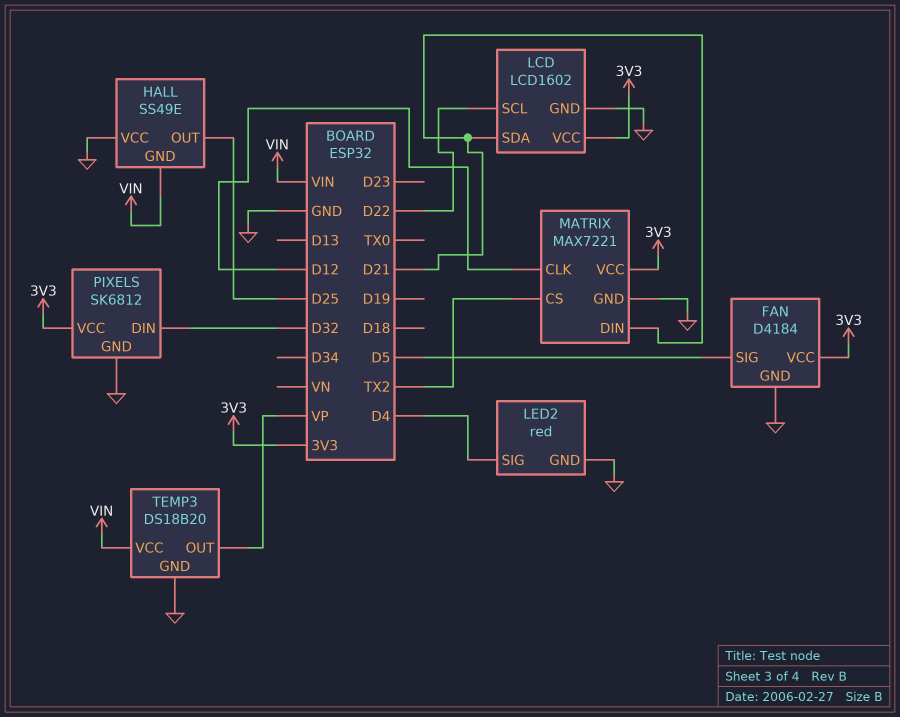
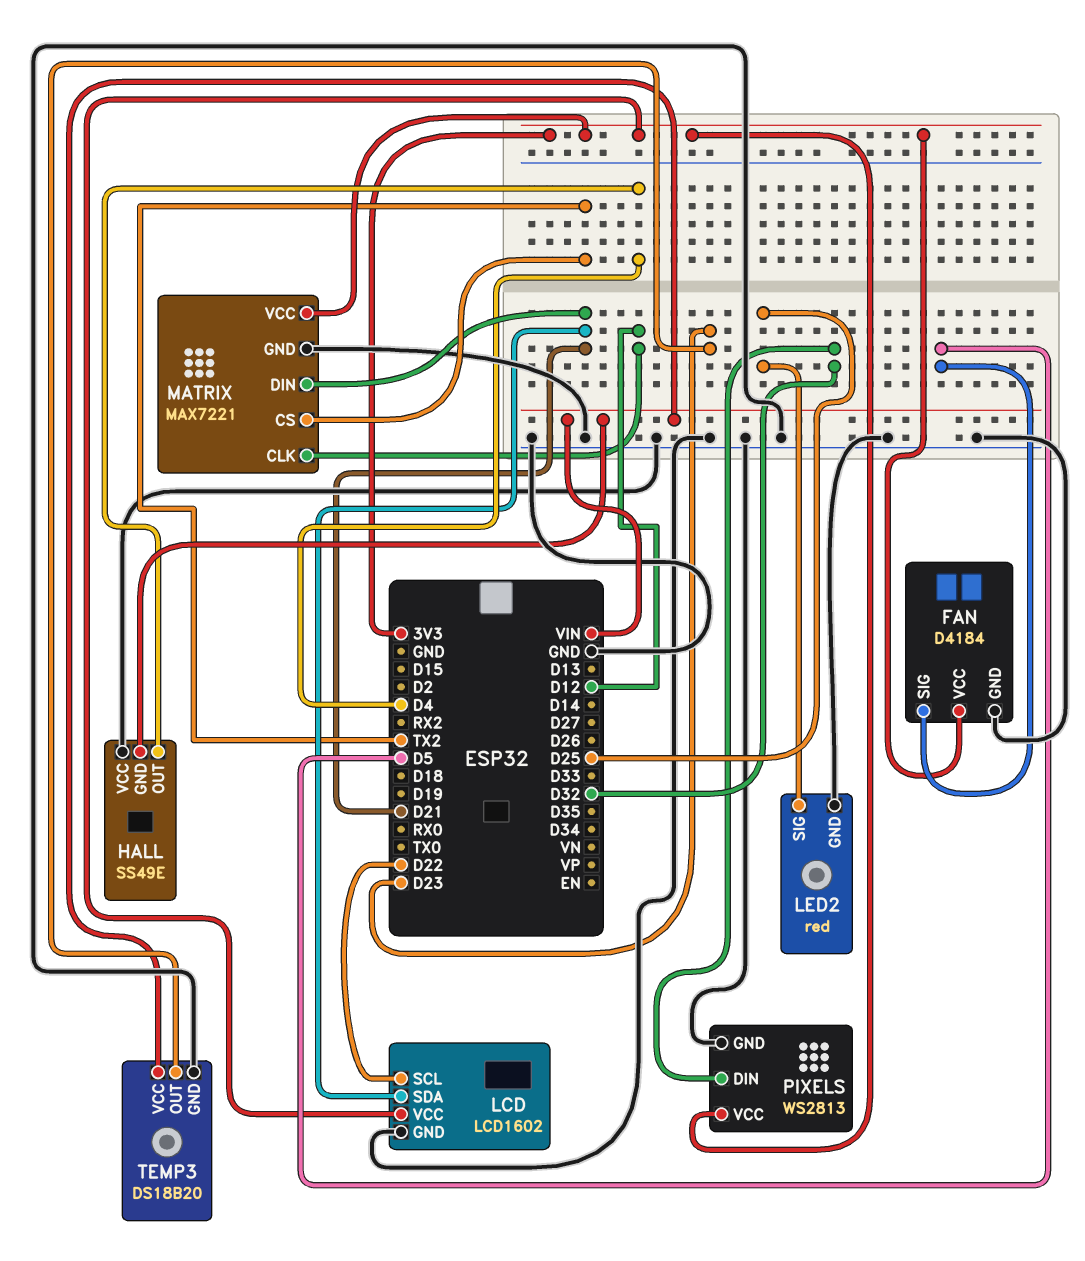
HALL pin OUT: D25 -> D4
LED2 pin SIG: D4 -> D25
PIXELS: SK6812 -> WS2813
TEMP3 pin OUT: VP -> D23

